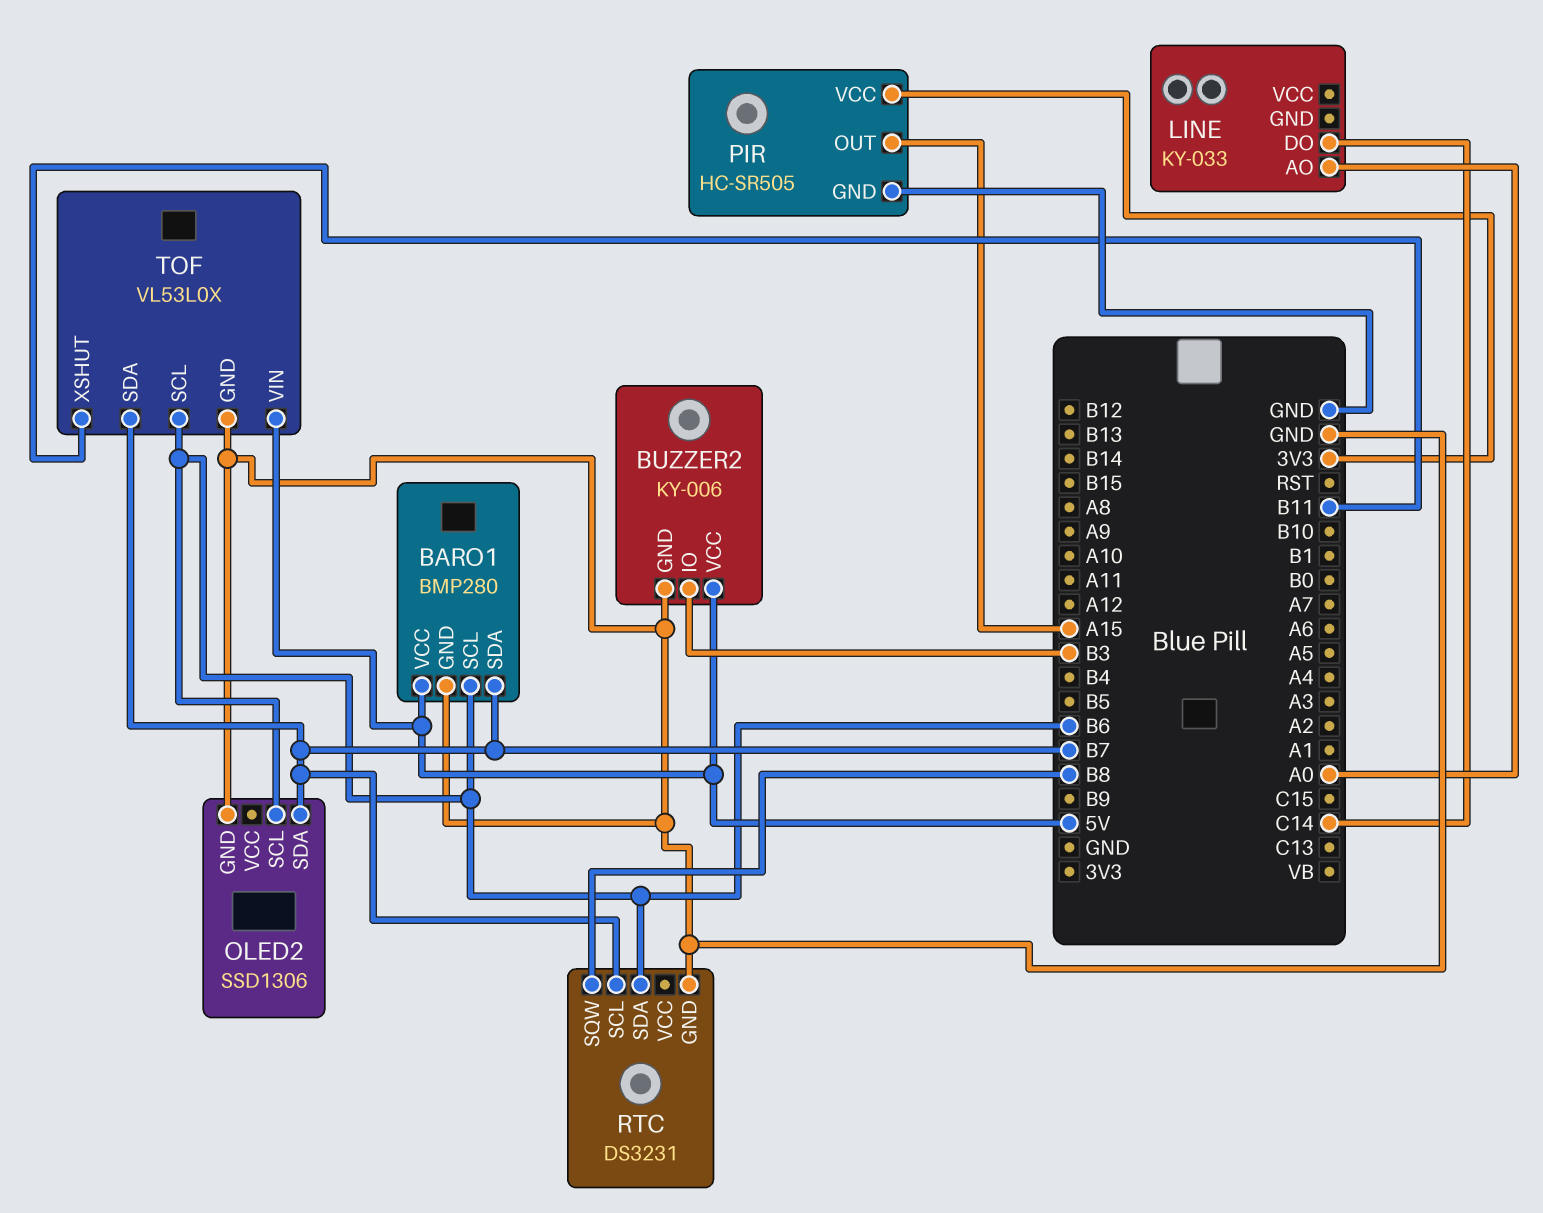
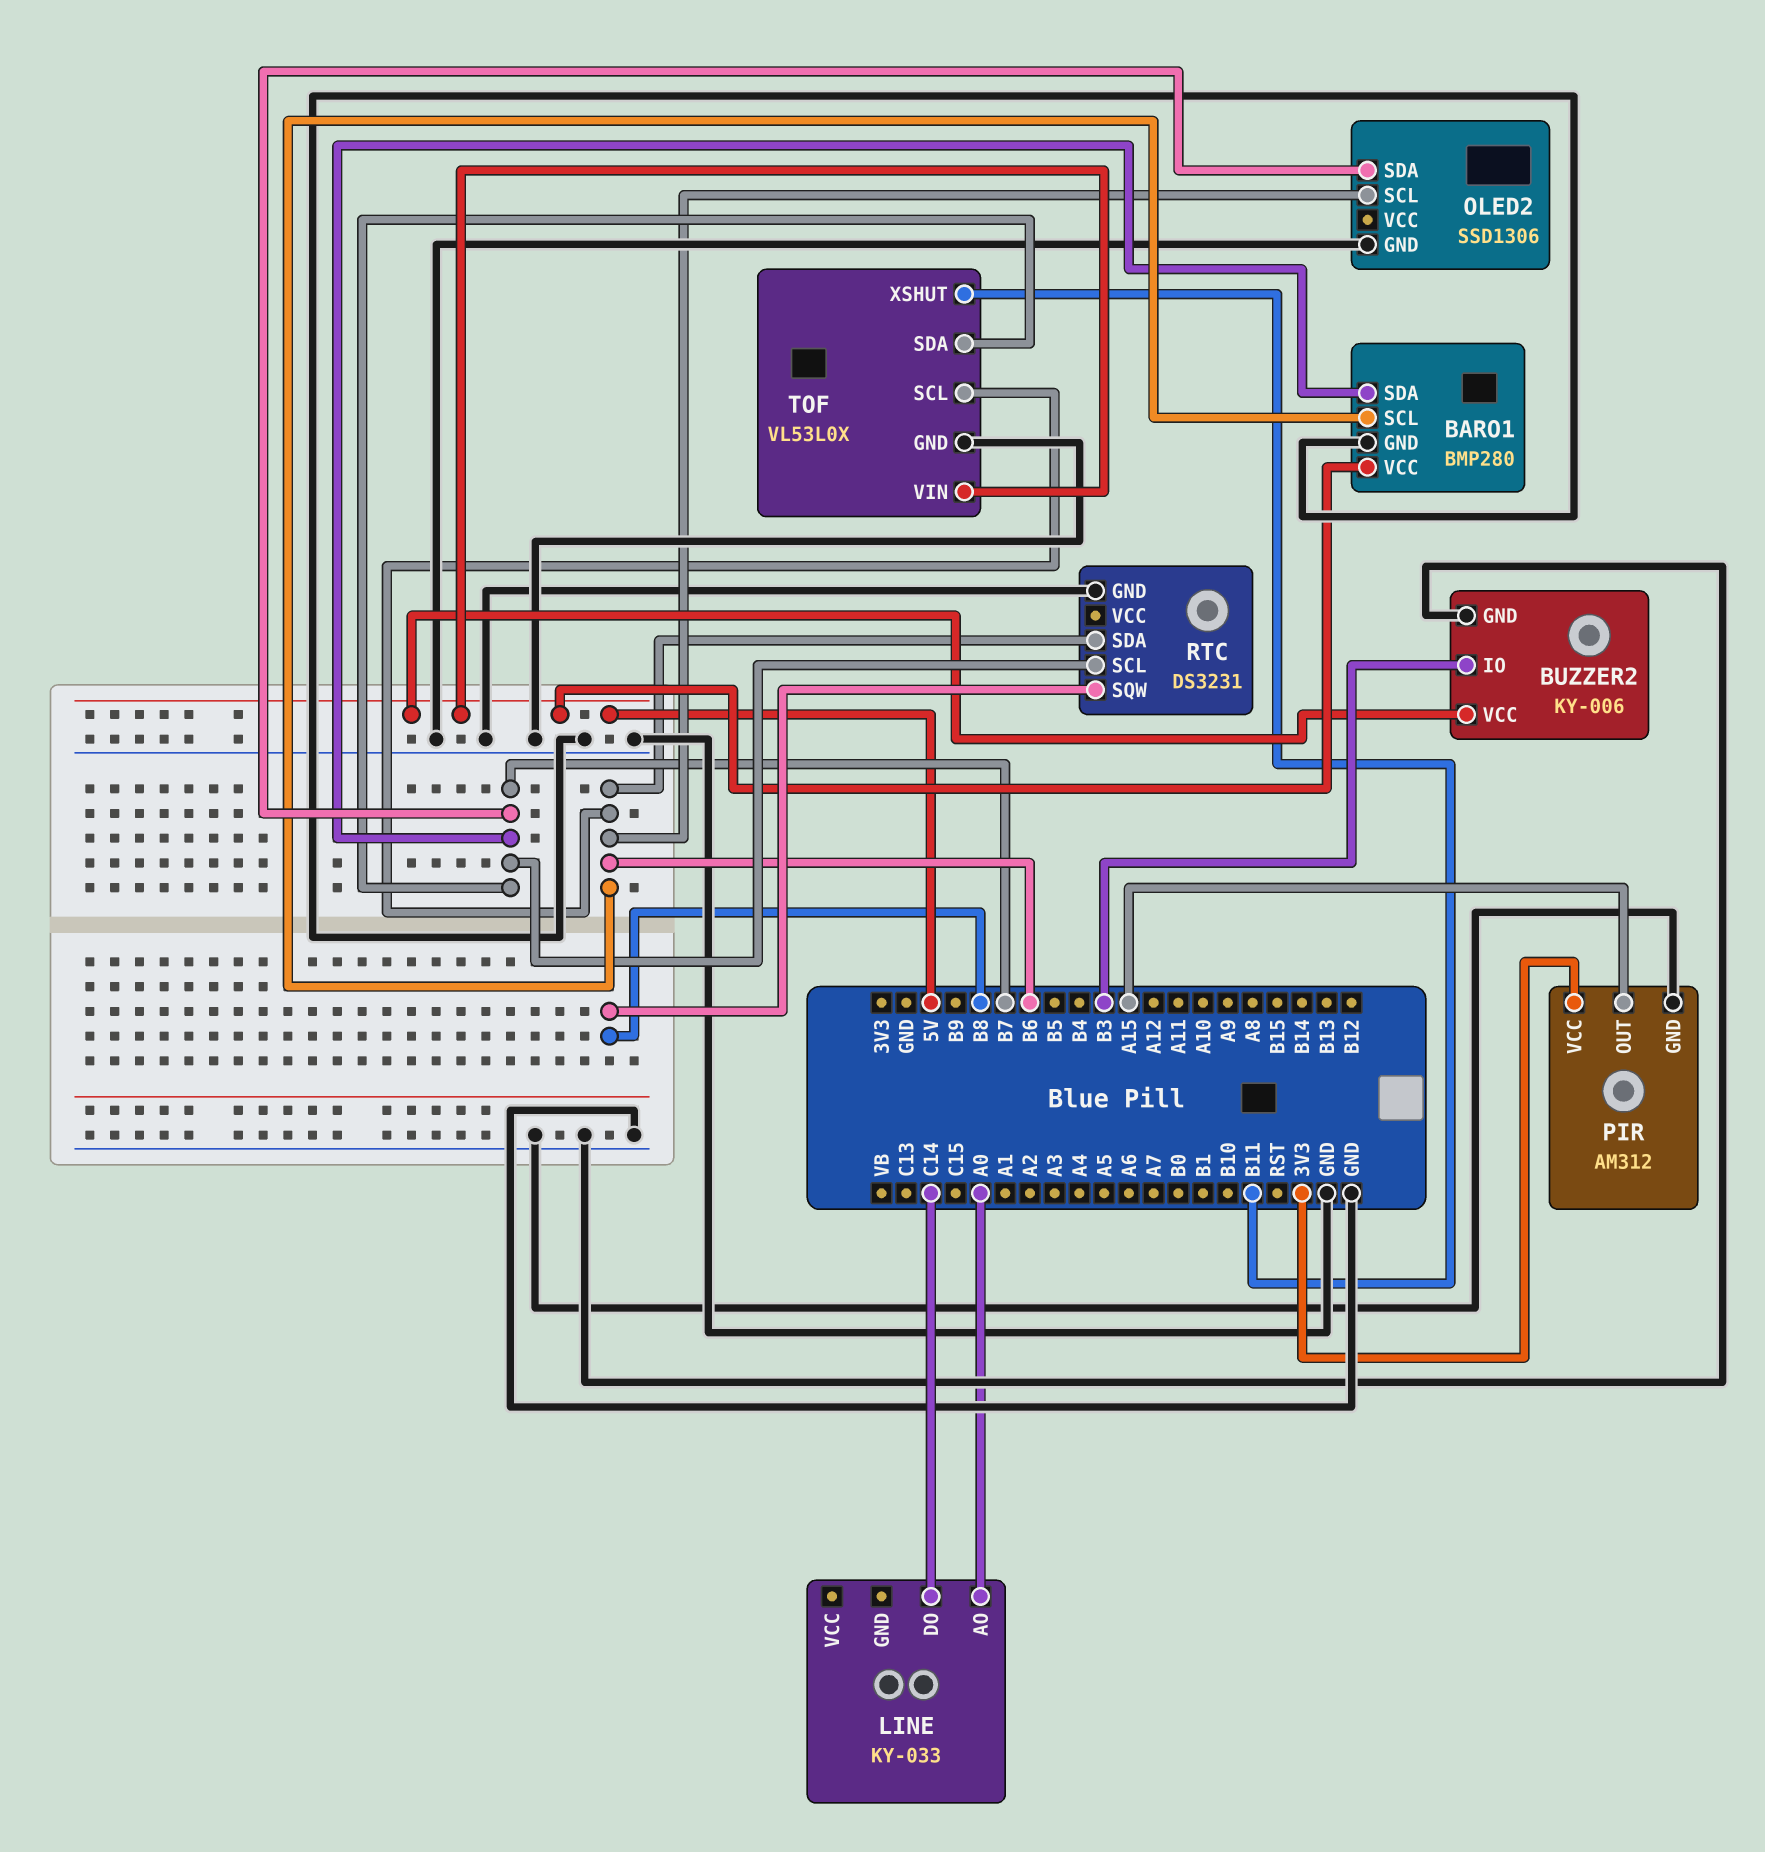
PIR: HC-SR505 -> AM312

